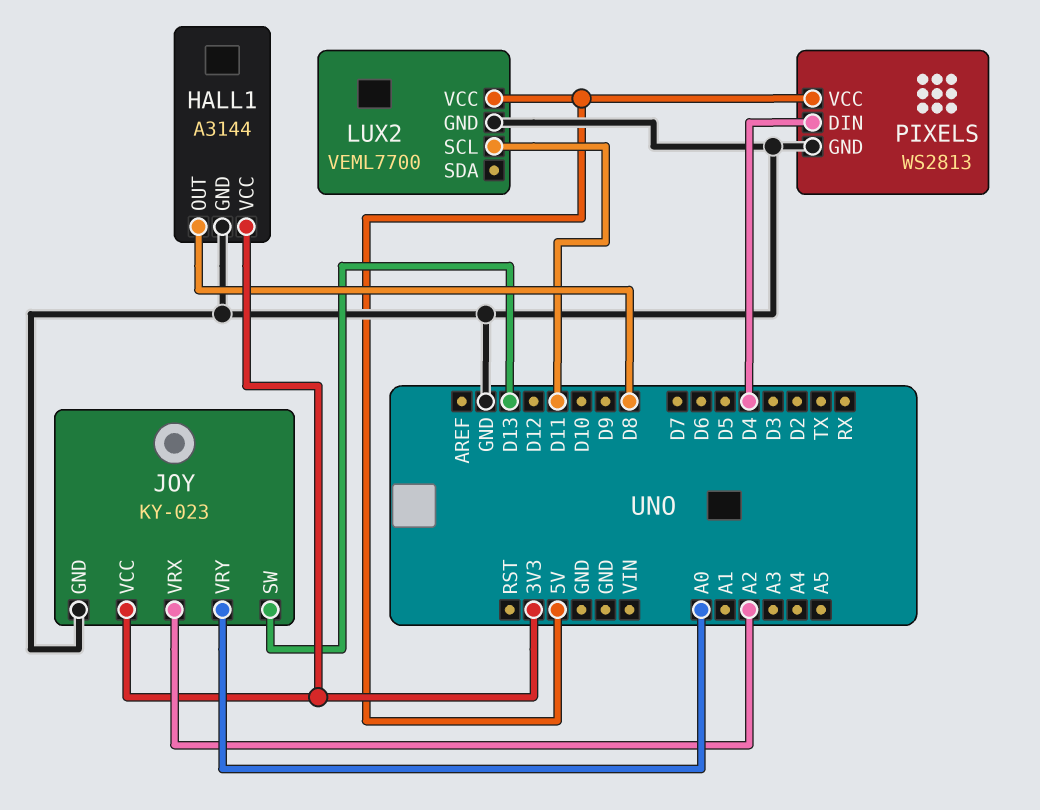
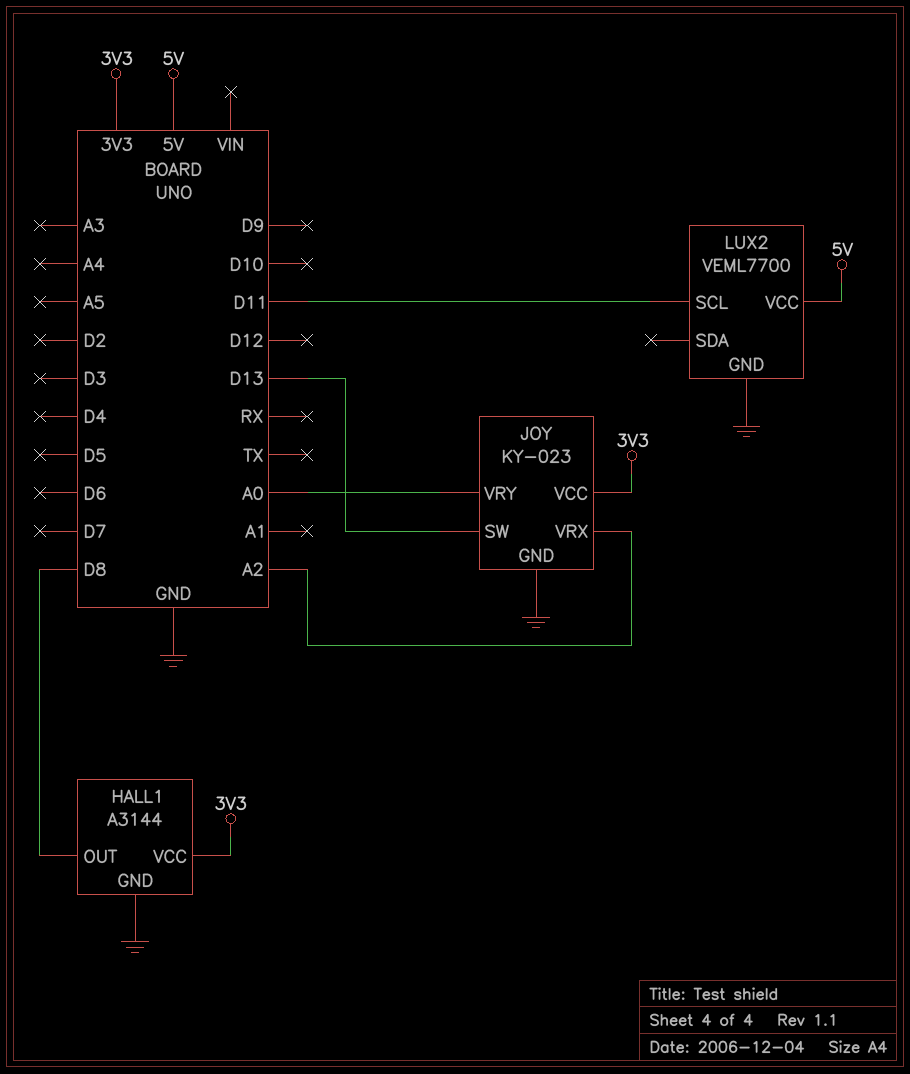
PIXELS: WS2813 -> none
PIXELS pin DIN: D4 -> none
PIXELS pin GND: GND -> none
PIXELS pin VCC: 5V -> none

